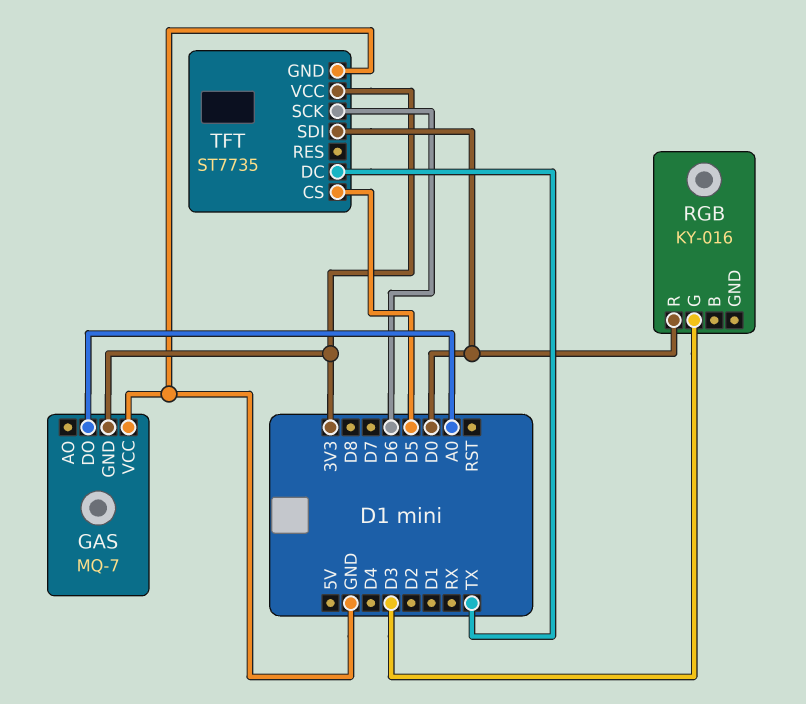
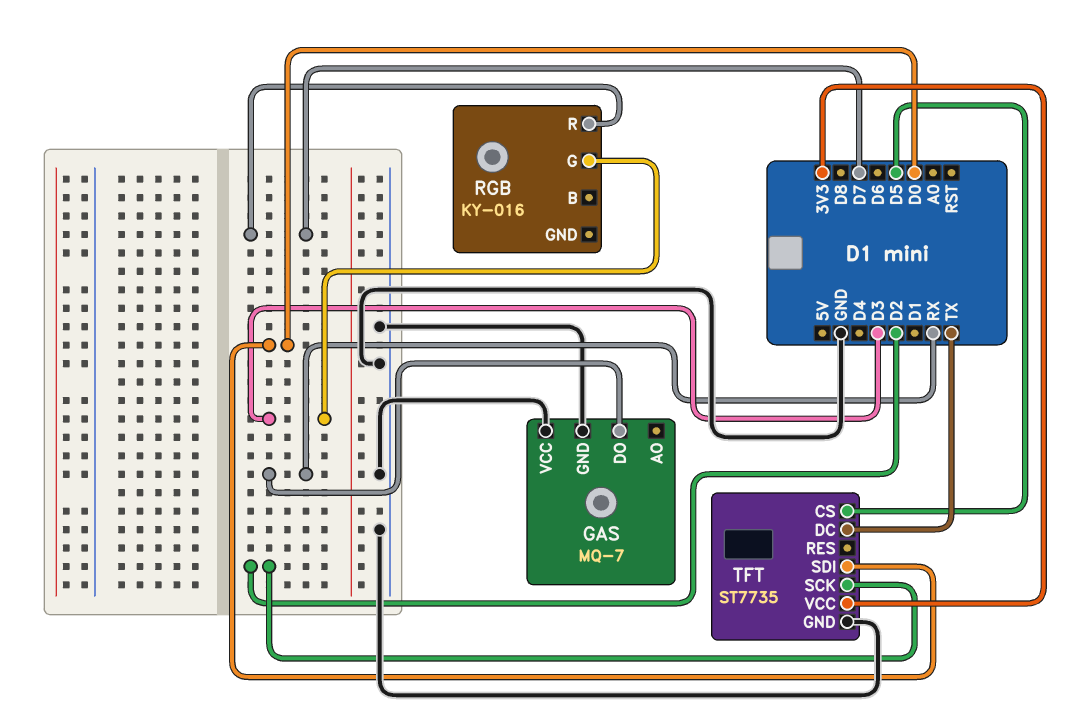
GAS pin DO: A0 -> RX
GAS pin GND: 3V3 -> GND
RGB pin R: D0 -> D7
TFT pin SCK: D6 -> D2

